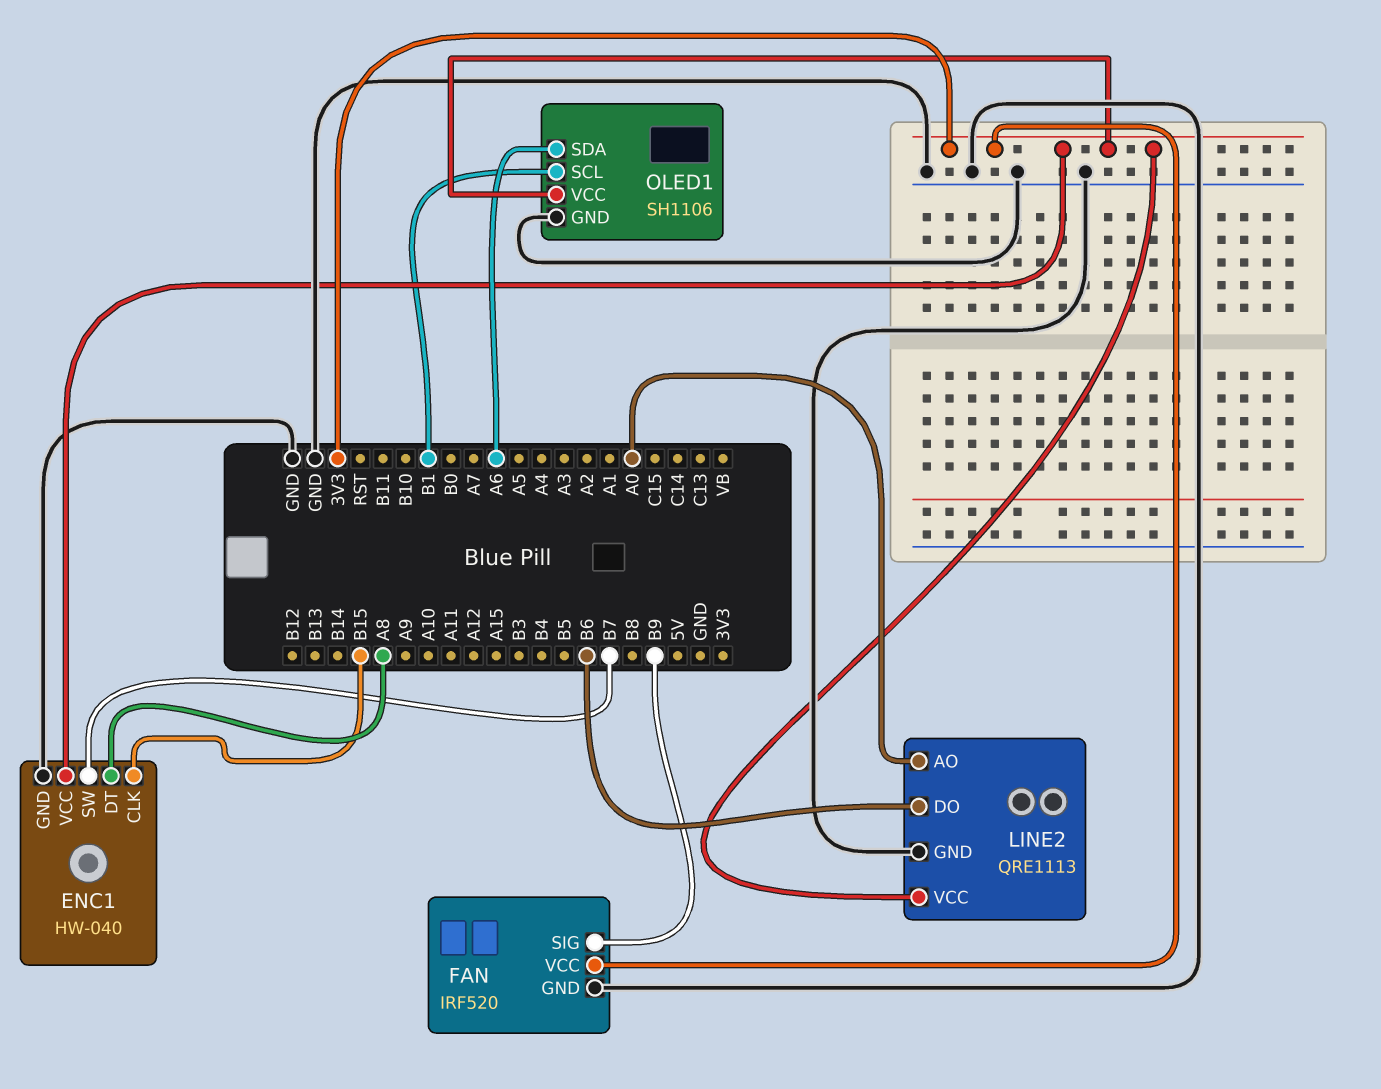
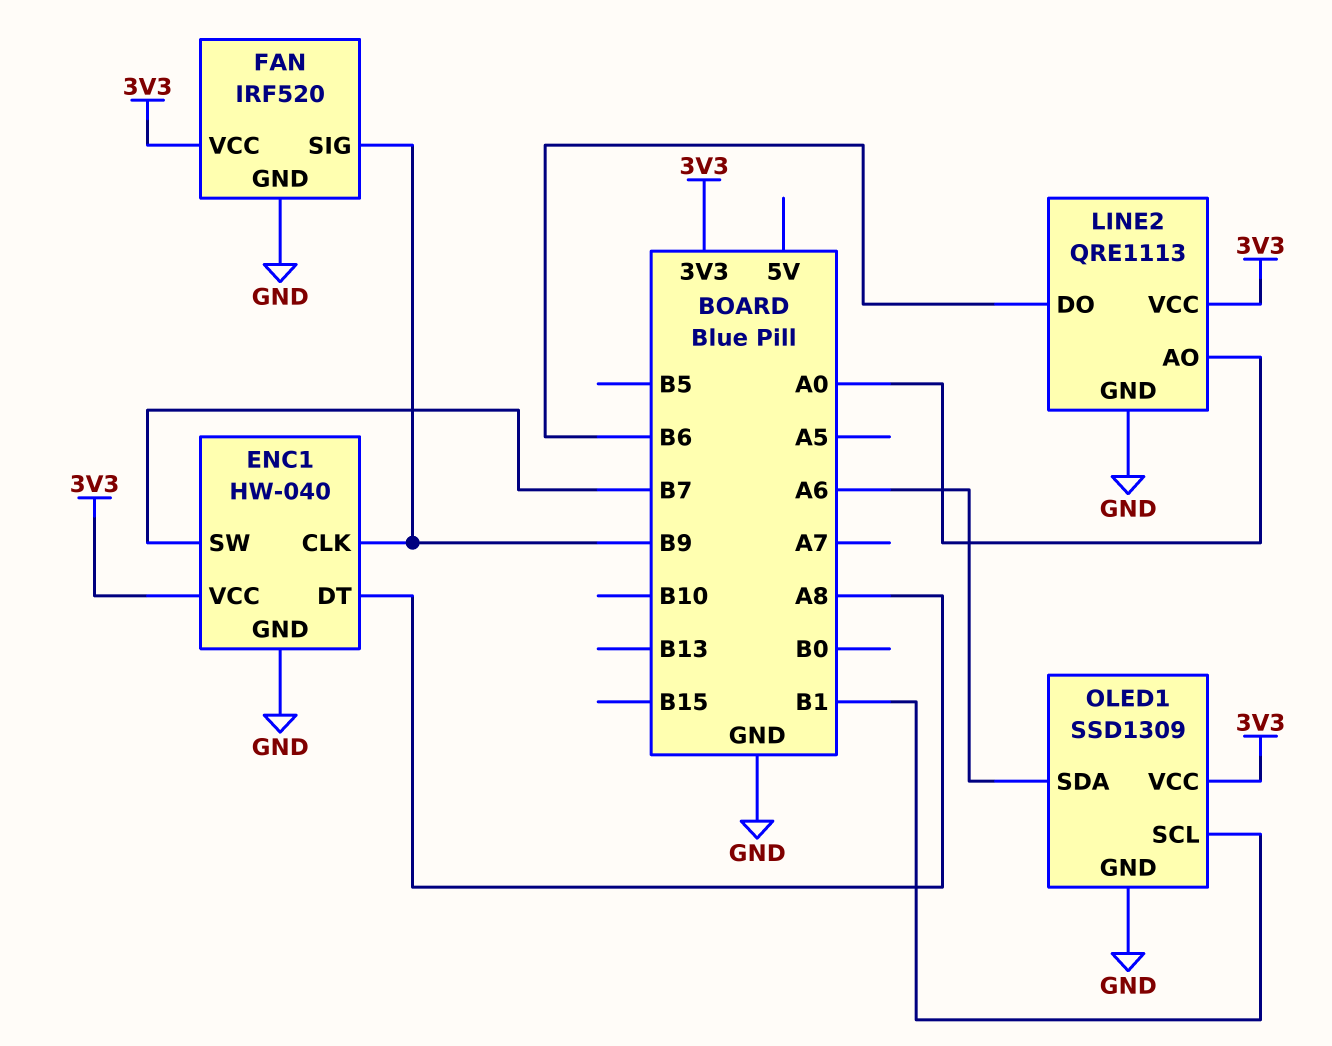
ENC1 pin CLK: B15 -> B9
OLED1: SH1106 -> SSD1309

